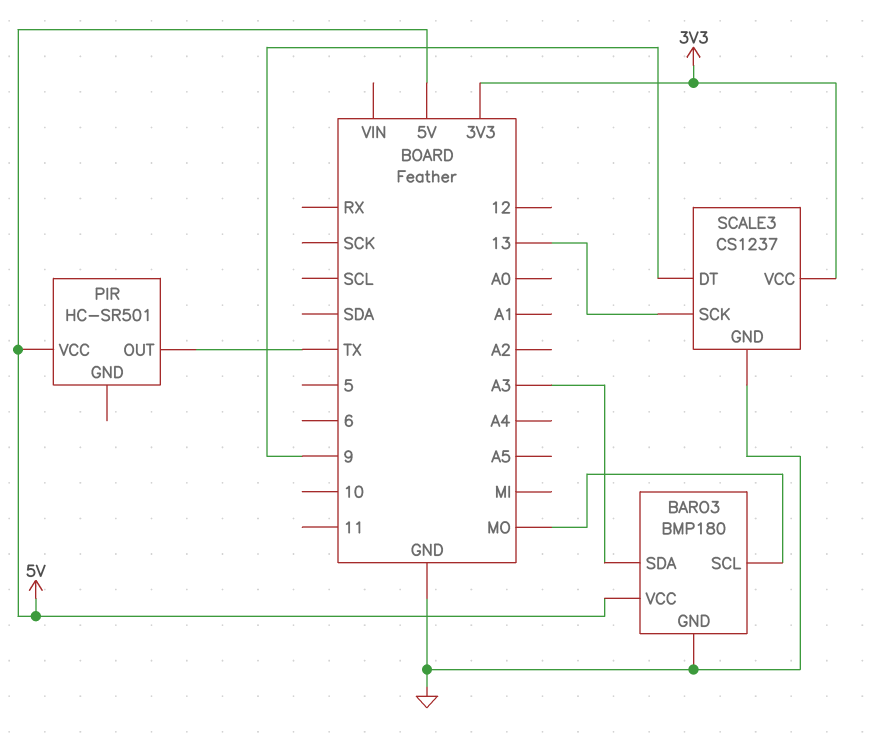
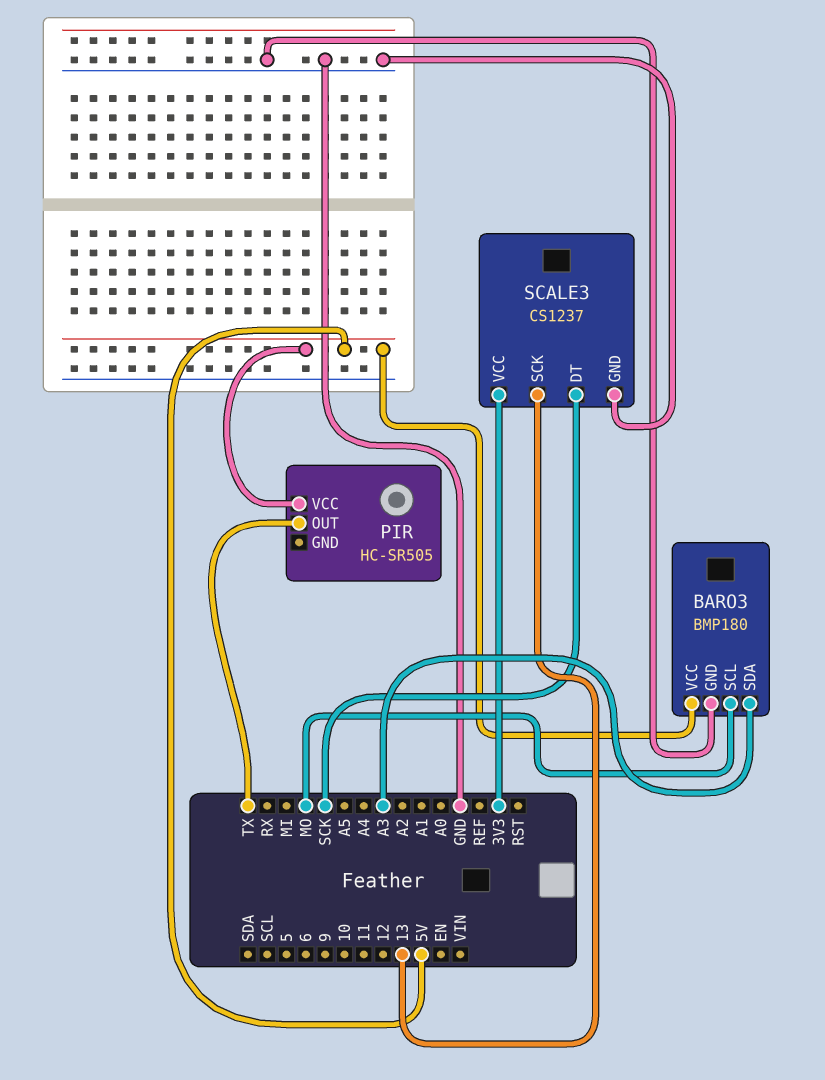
PIR: HC-SR501 -> HC-SR505
SCALE3 pin DT: 9 -> SCK

